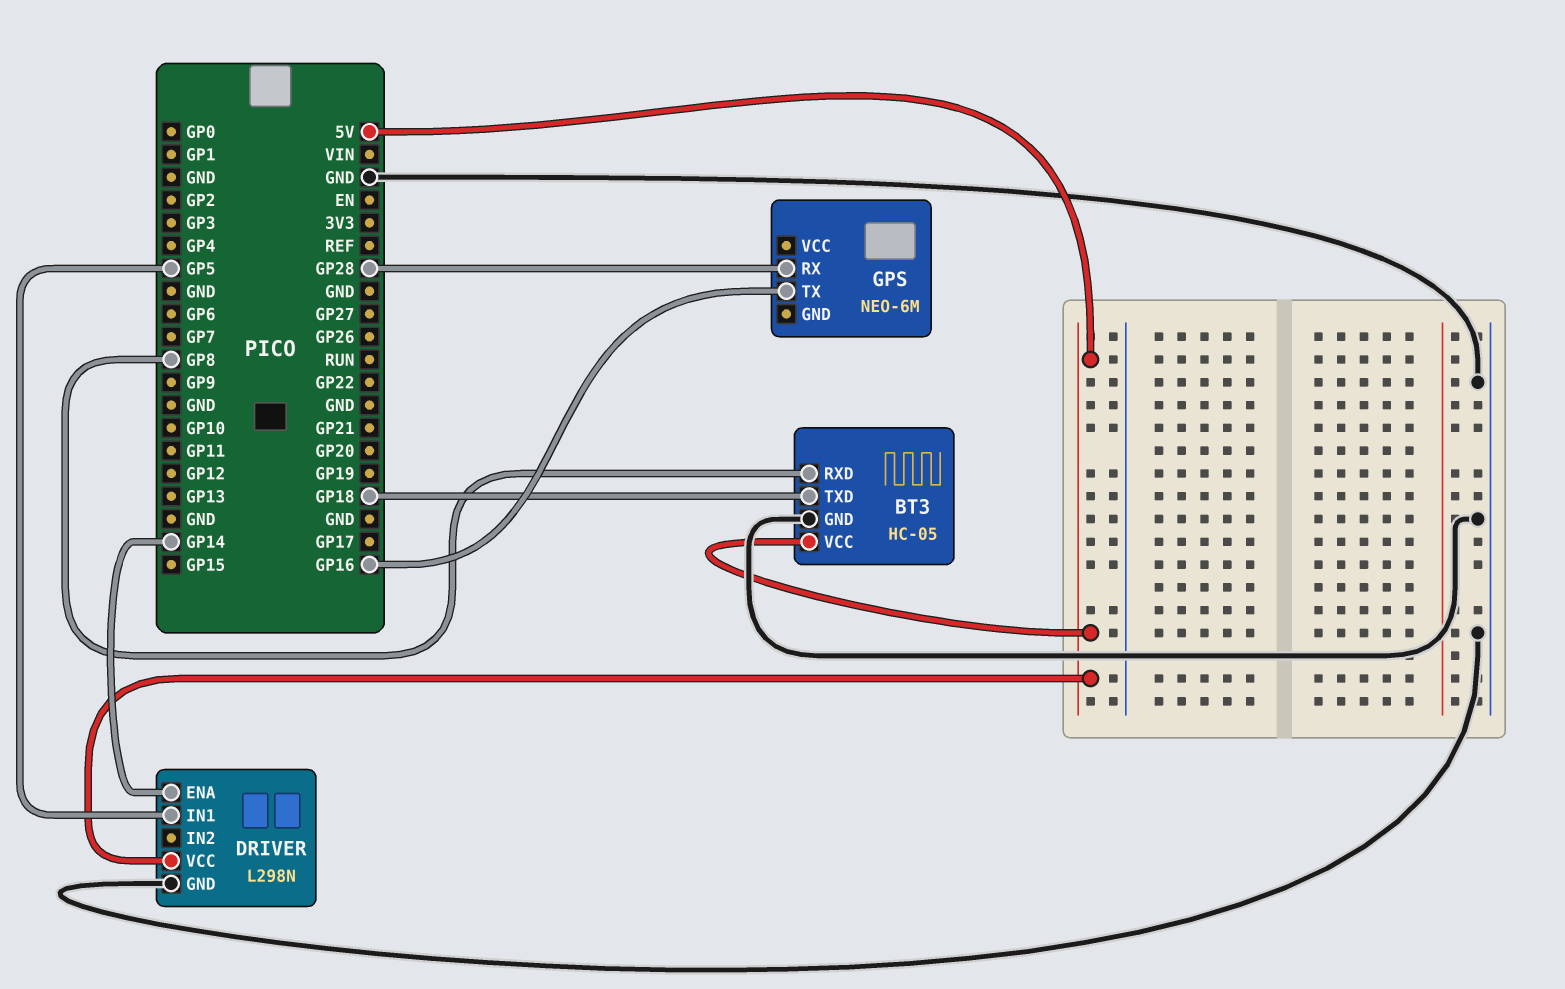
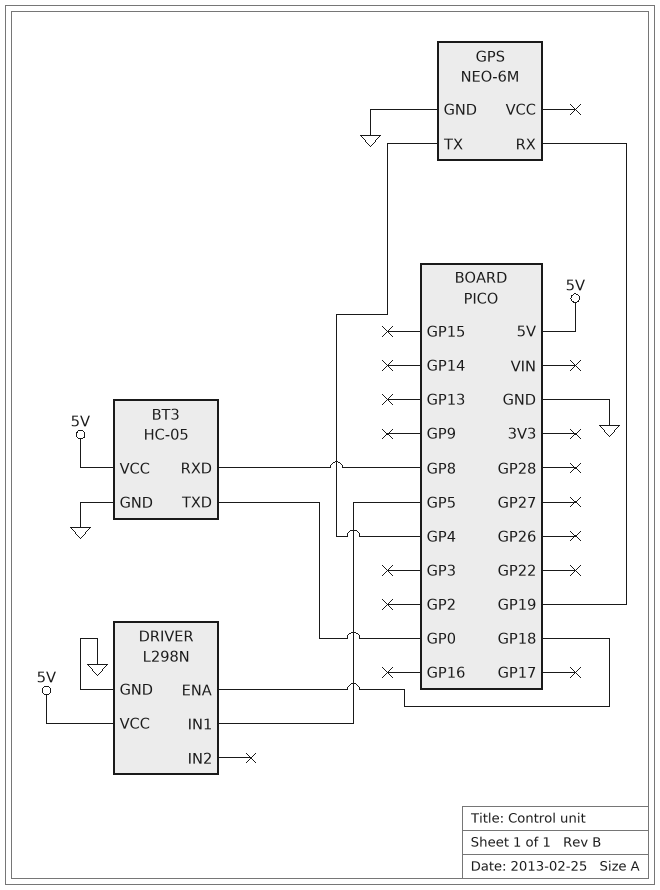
BT3 pin TXD: GP18 -> GP0
DRIVER pin ENA: GP14 -> GP18
GPS pin GND: none -> GND
GPS pin RX: GP28 -> GP19
GPS pin TX: GP16 -> GP4

